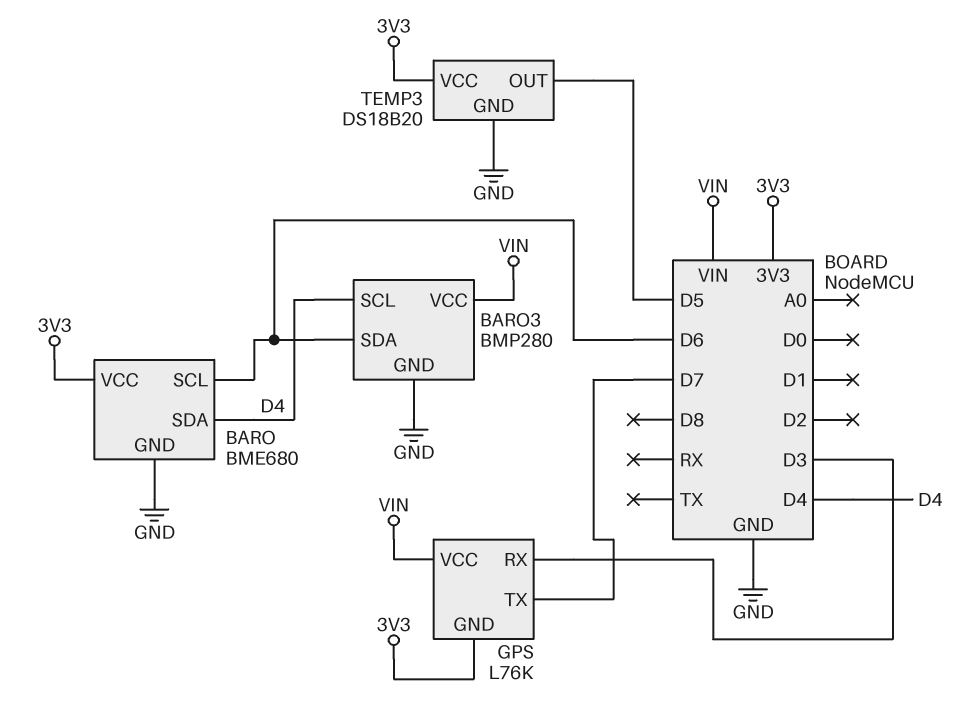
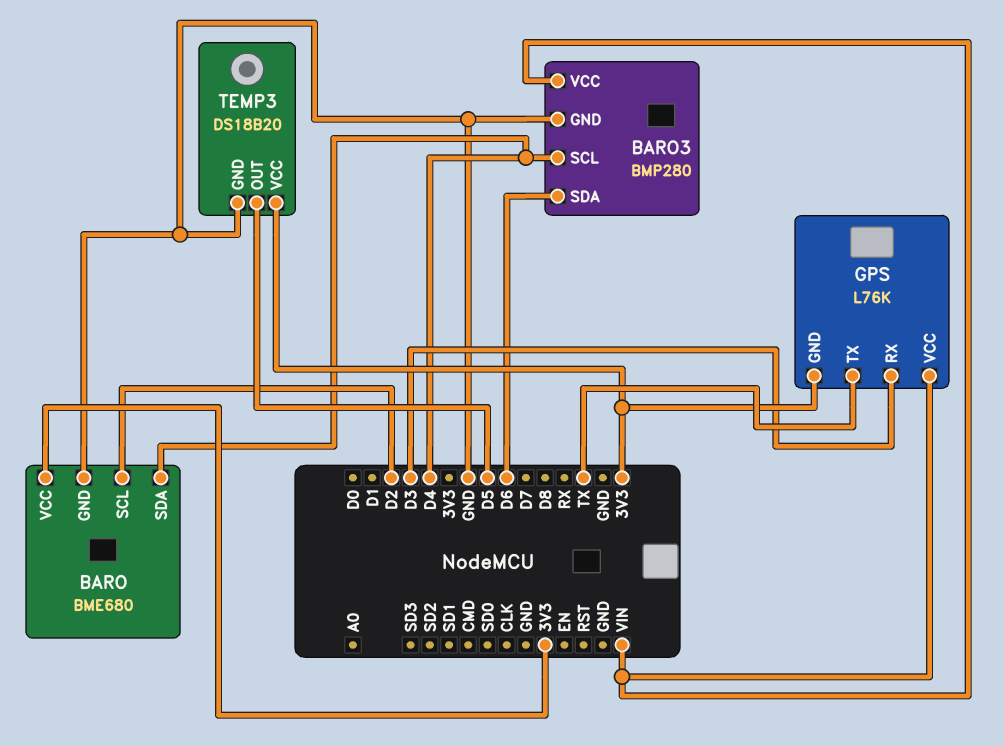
BARO pin SCL: D6 -> D2
GPS pin TX: D7 -> TX

